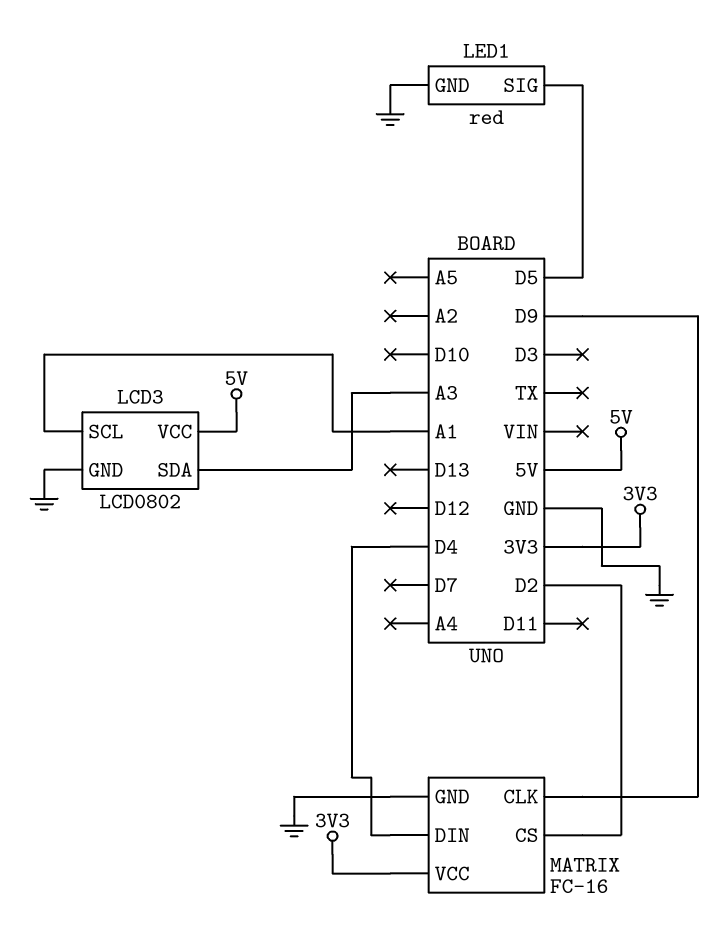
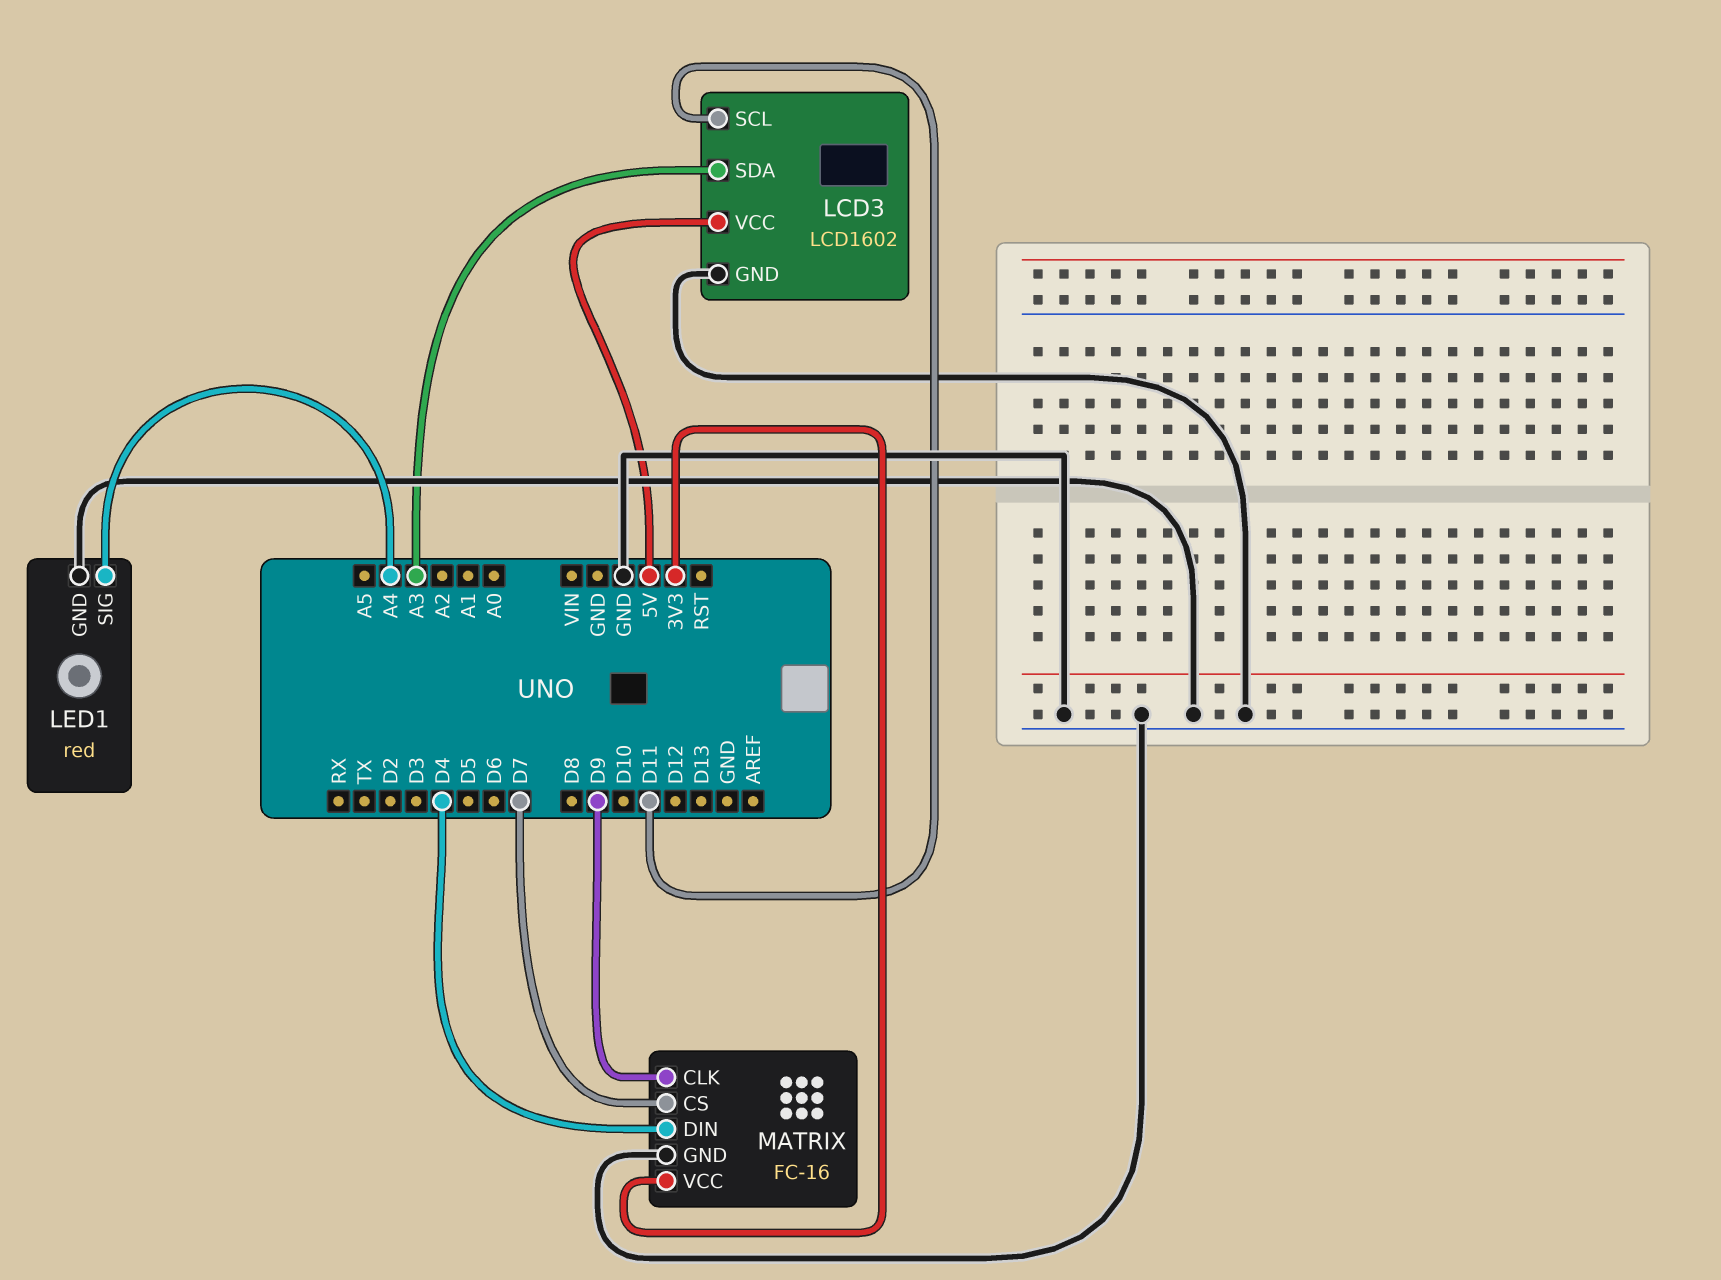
LCD3: LCD0802 -> LCD1602
LCD3 pin SCL: A1 -> D11
LED1 pin SIG: D5 -> A4
MATRIX pin CS: D2 -> D7

